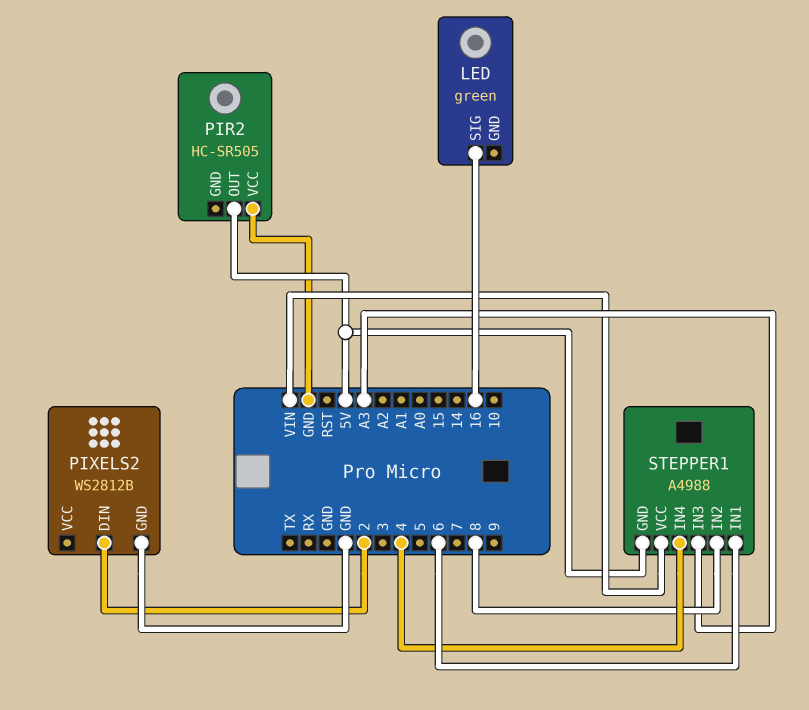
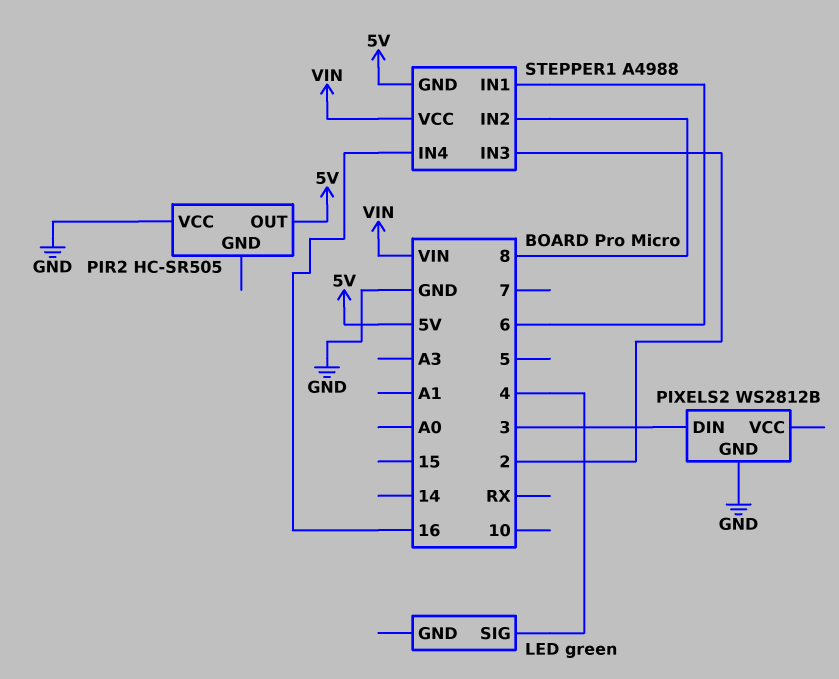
LED pin SIG: 16 -> 4
PIXELS2 pin DIN: 2 -> 3
STEPPER1 pin IN3: A3 -> 2
STEPPER1 pin IN4: 4 -> 16

